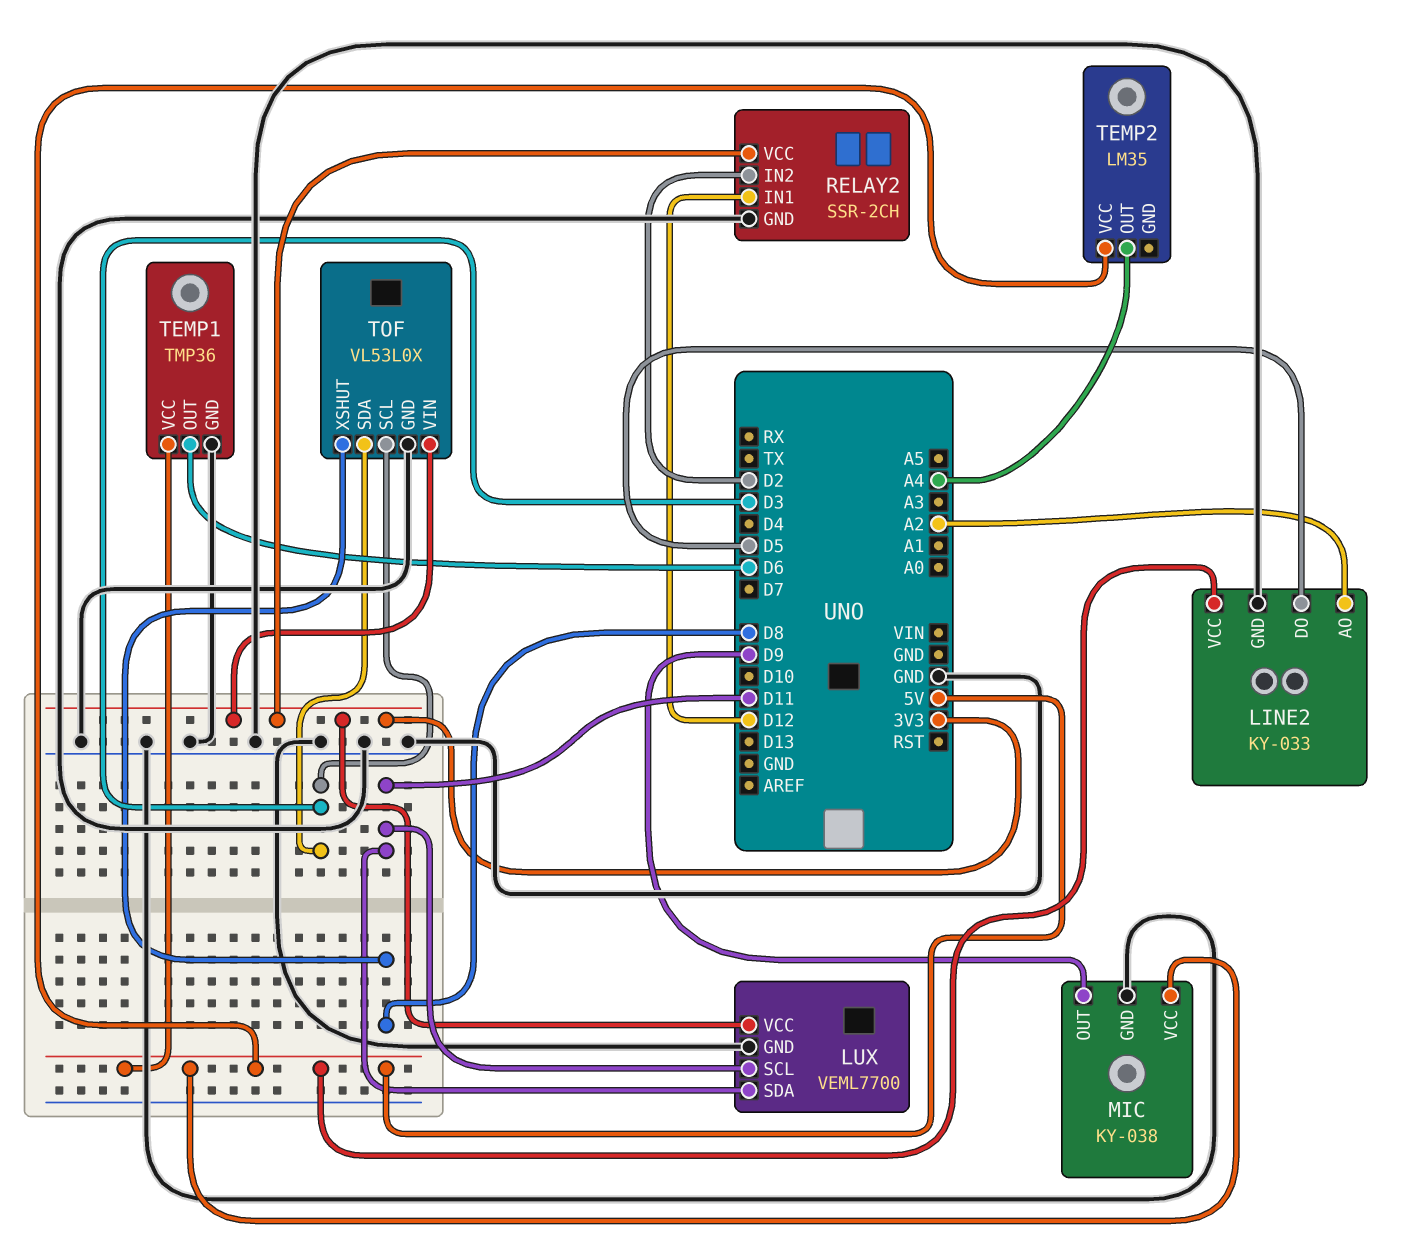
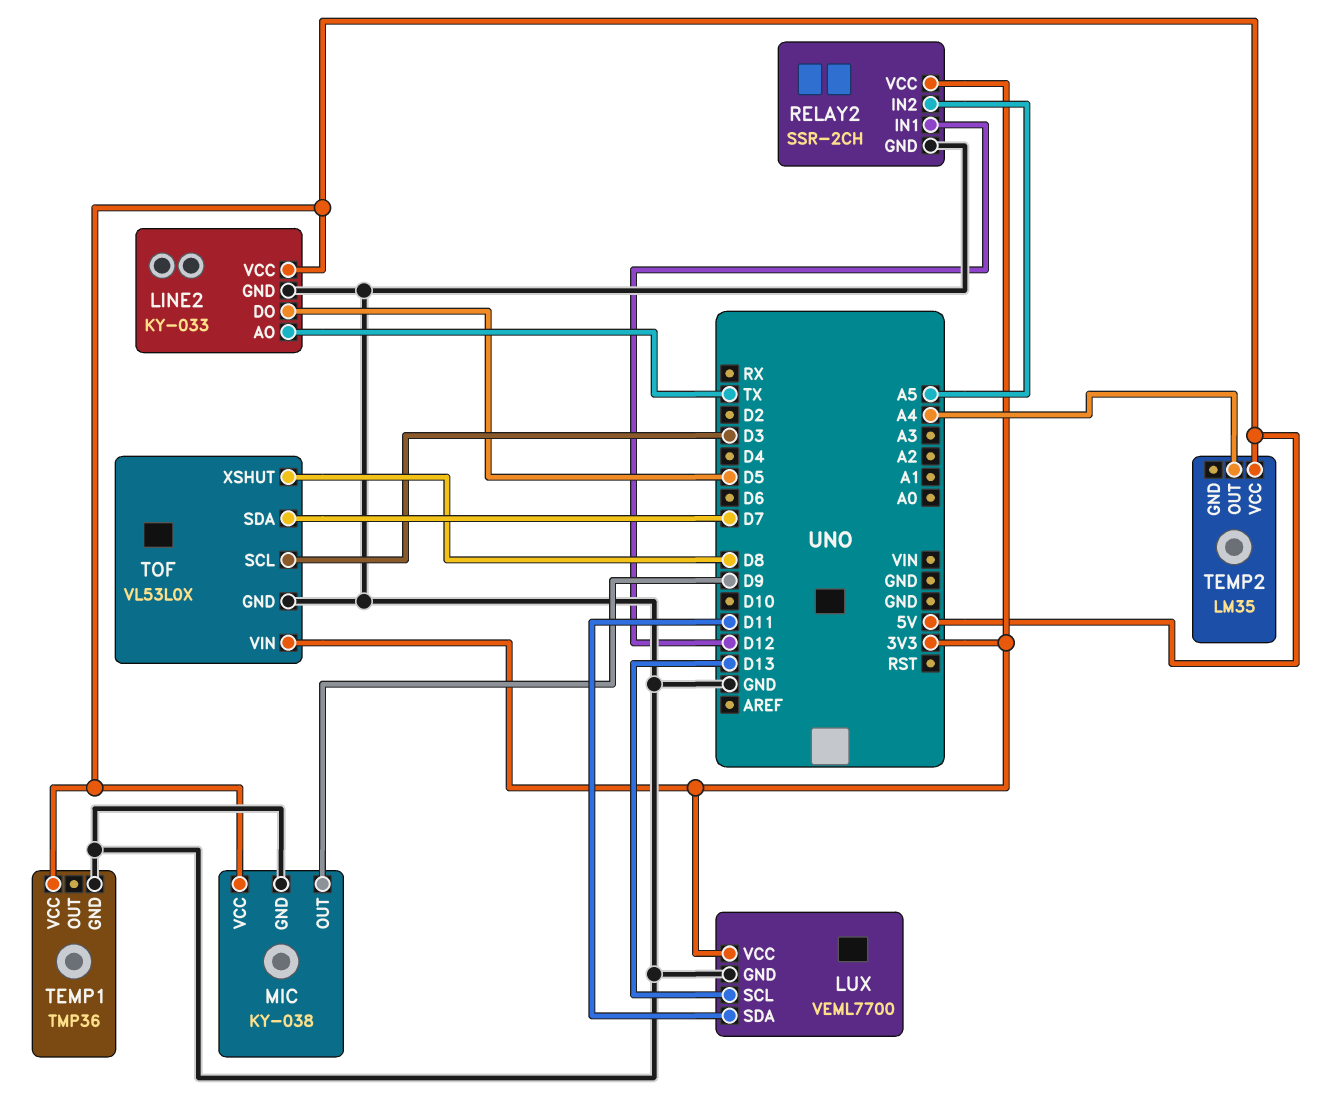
LINE2 pin AO: A2 -> TX
LUX pin SCL: D11 -> D13
RELAY2 pin IN2: D2 -> A5
TEMP1 pin OUT: D6 -> none
TOF pin SDA: D3 -> D7

